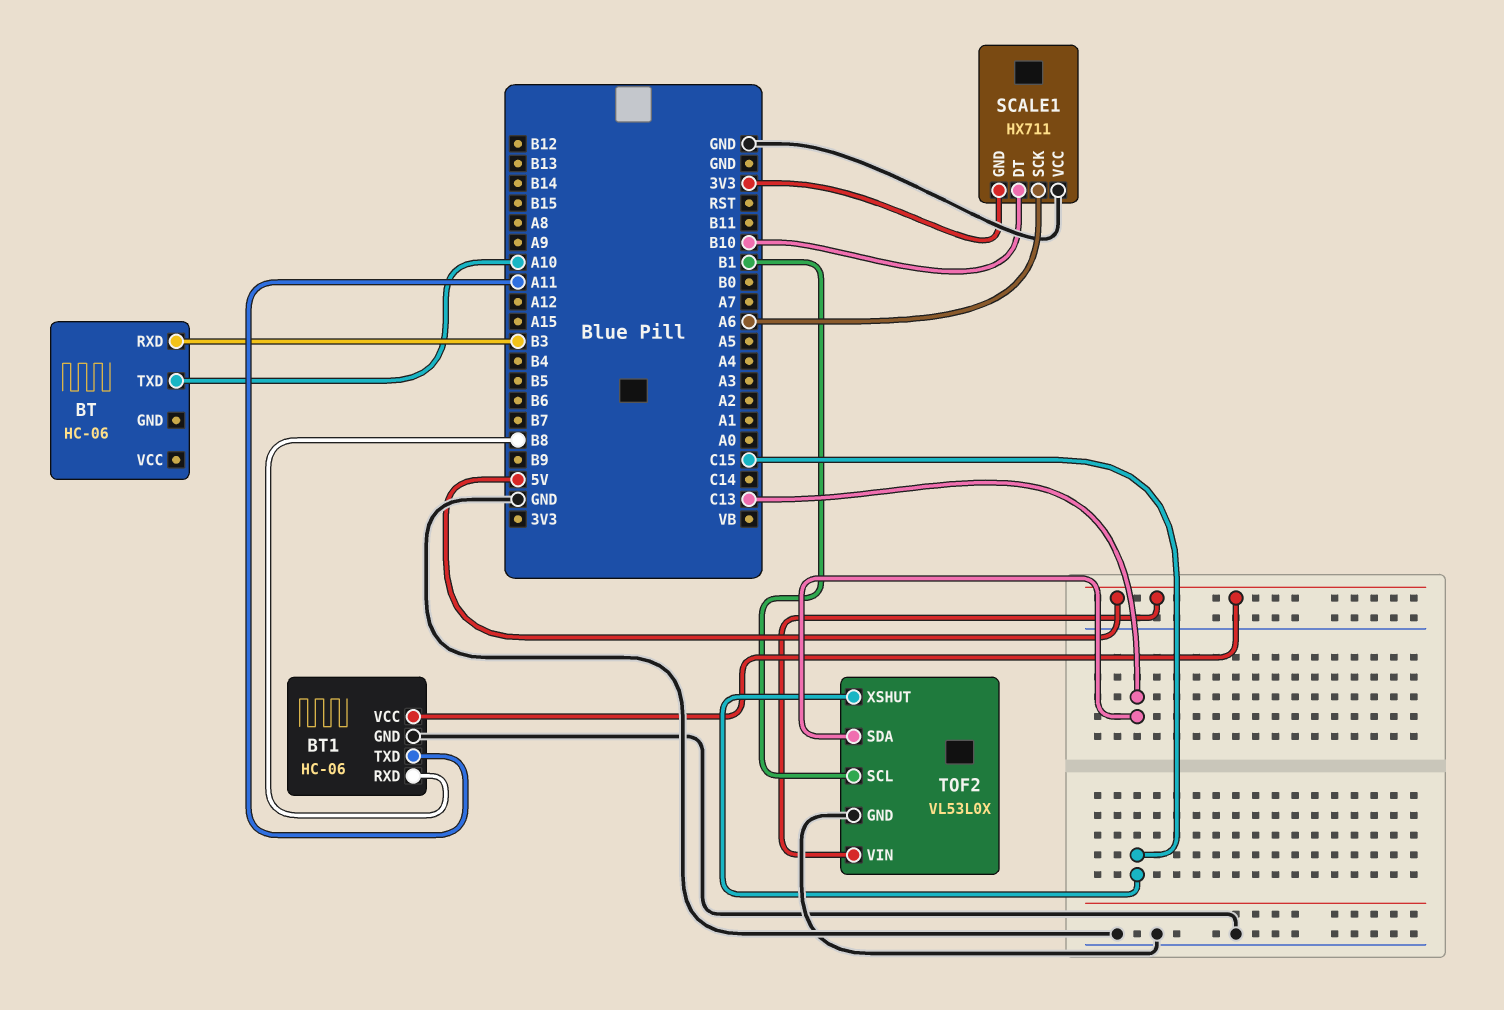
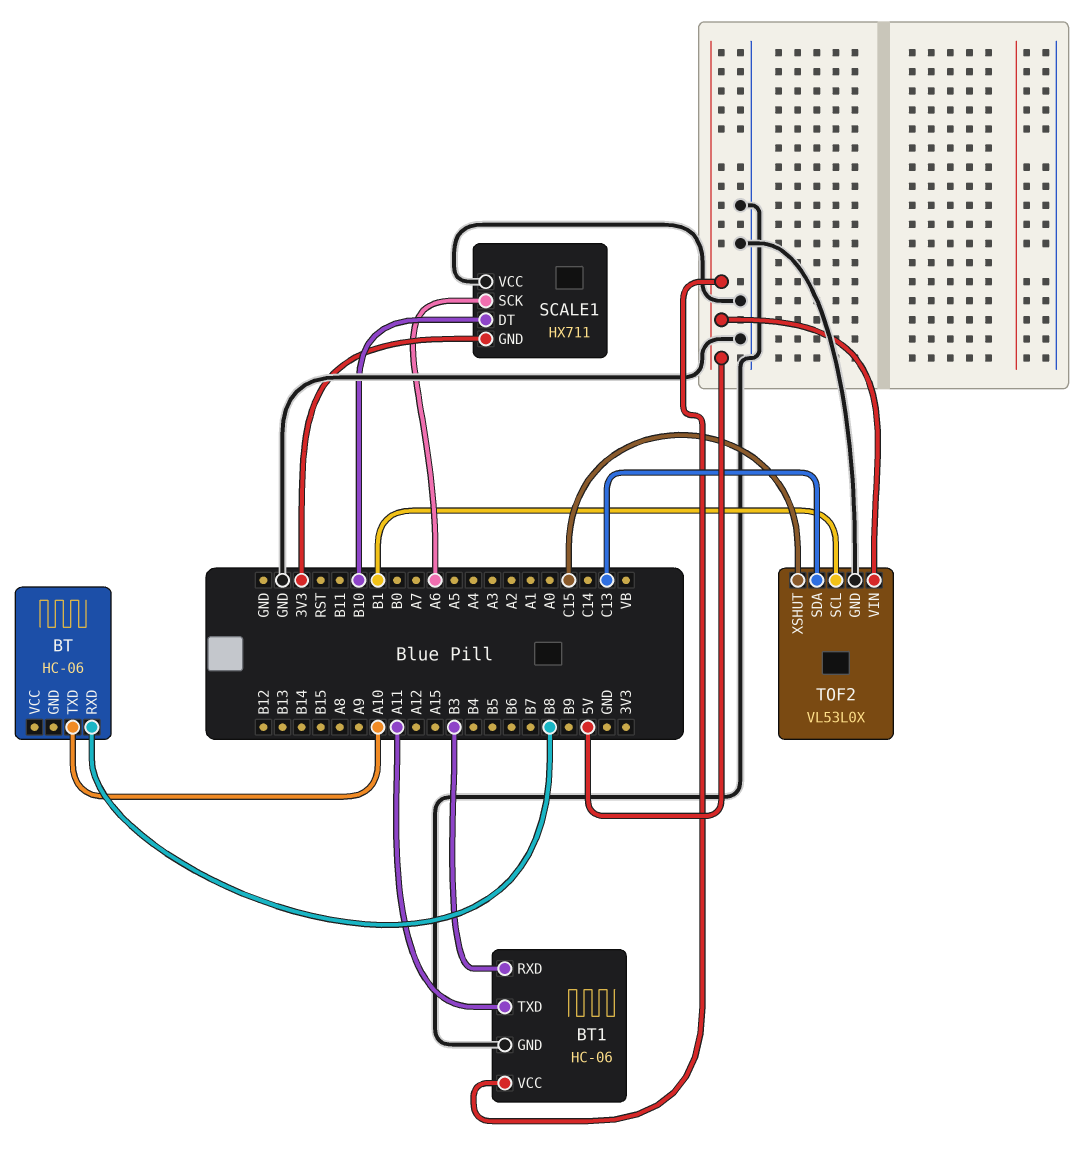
BT pin RXD: B3 -> B8
BT1 pin RXD: B8 -> B3

